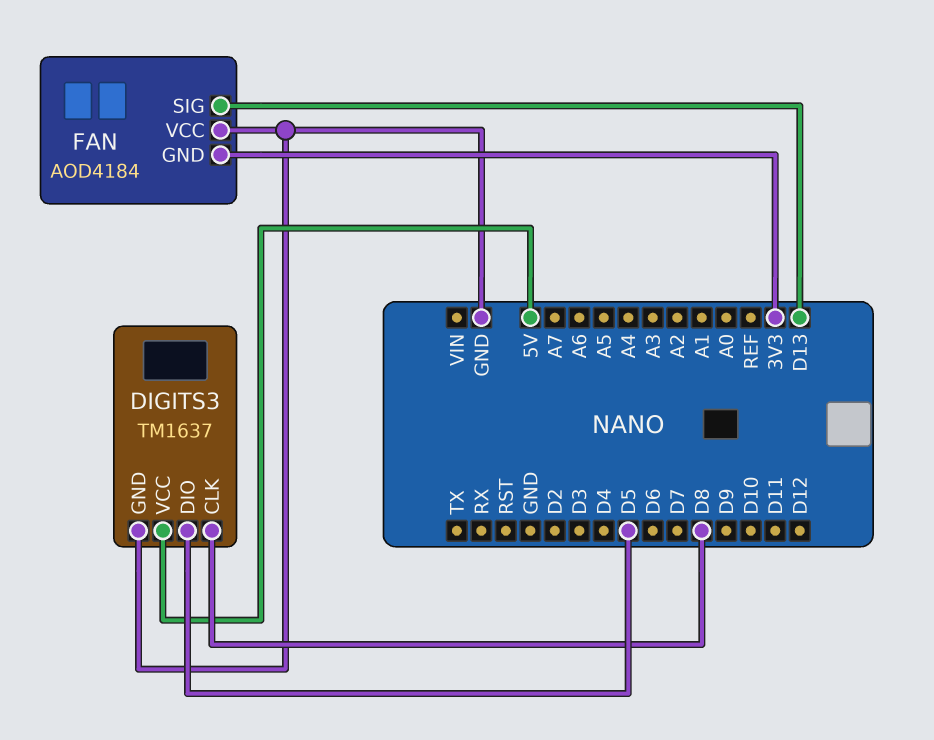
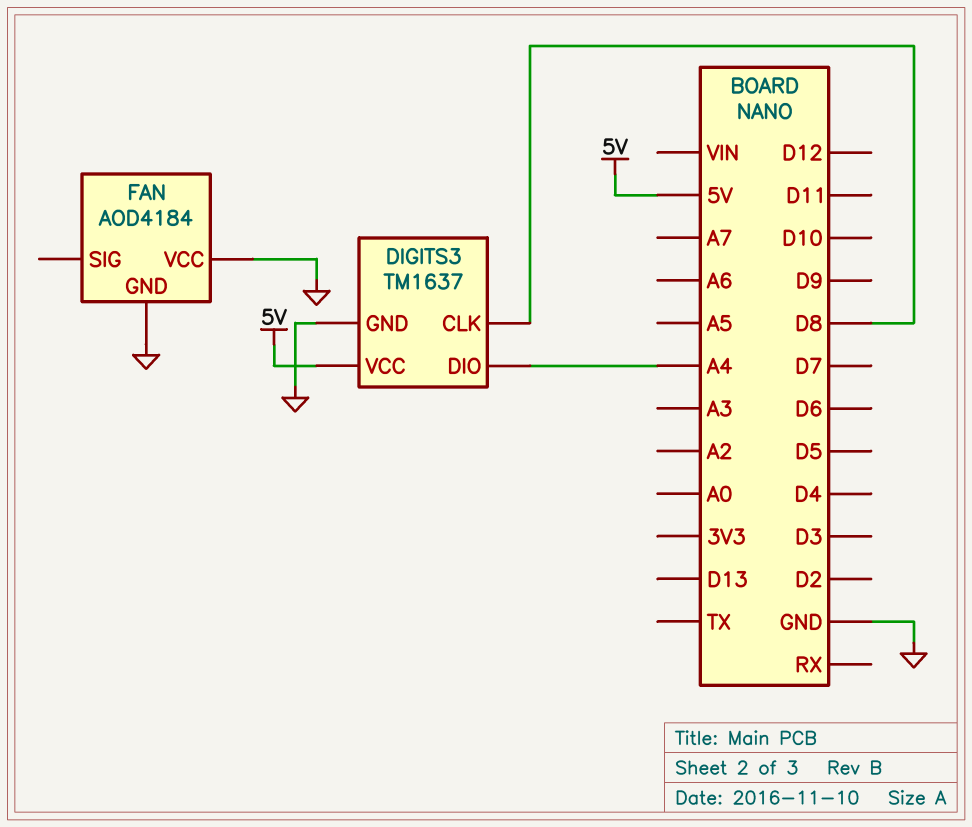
DIGITS3 pin DIO: D5 -> A4
FAN pin GND: 3V3 -> GND
FAN pin SIG: D13 -> none

